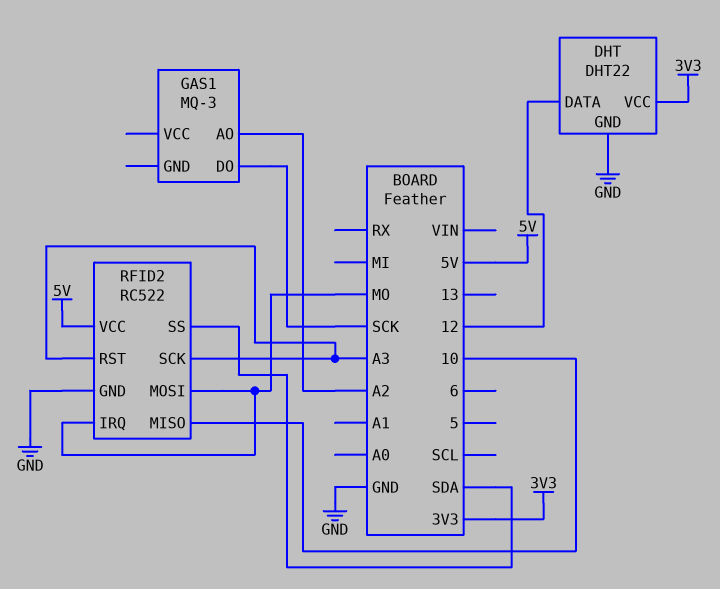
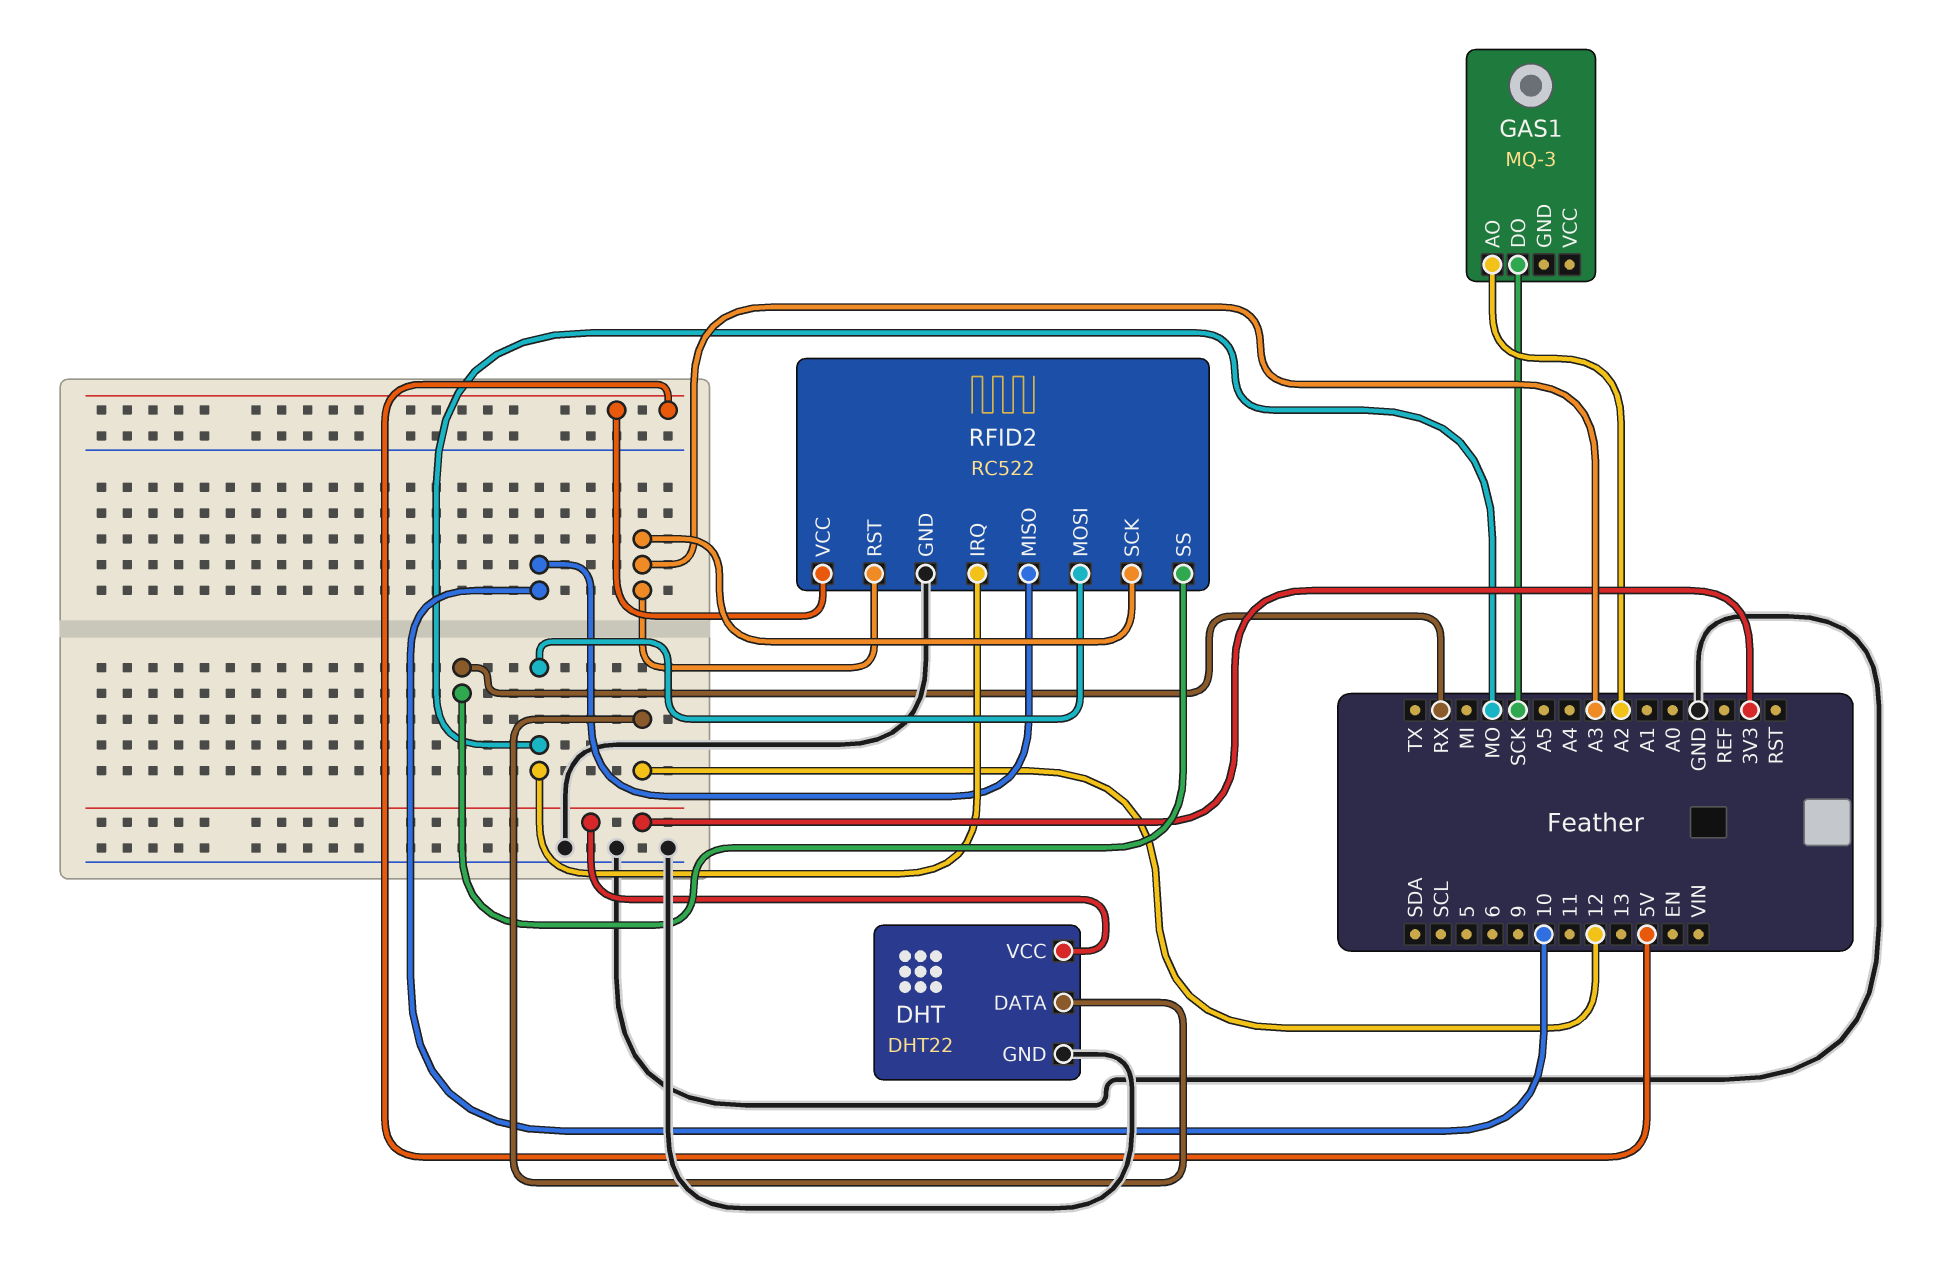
RFID2 pin SS: SDA -> RX

